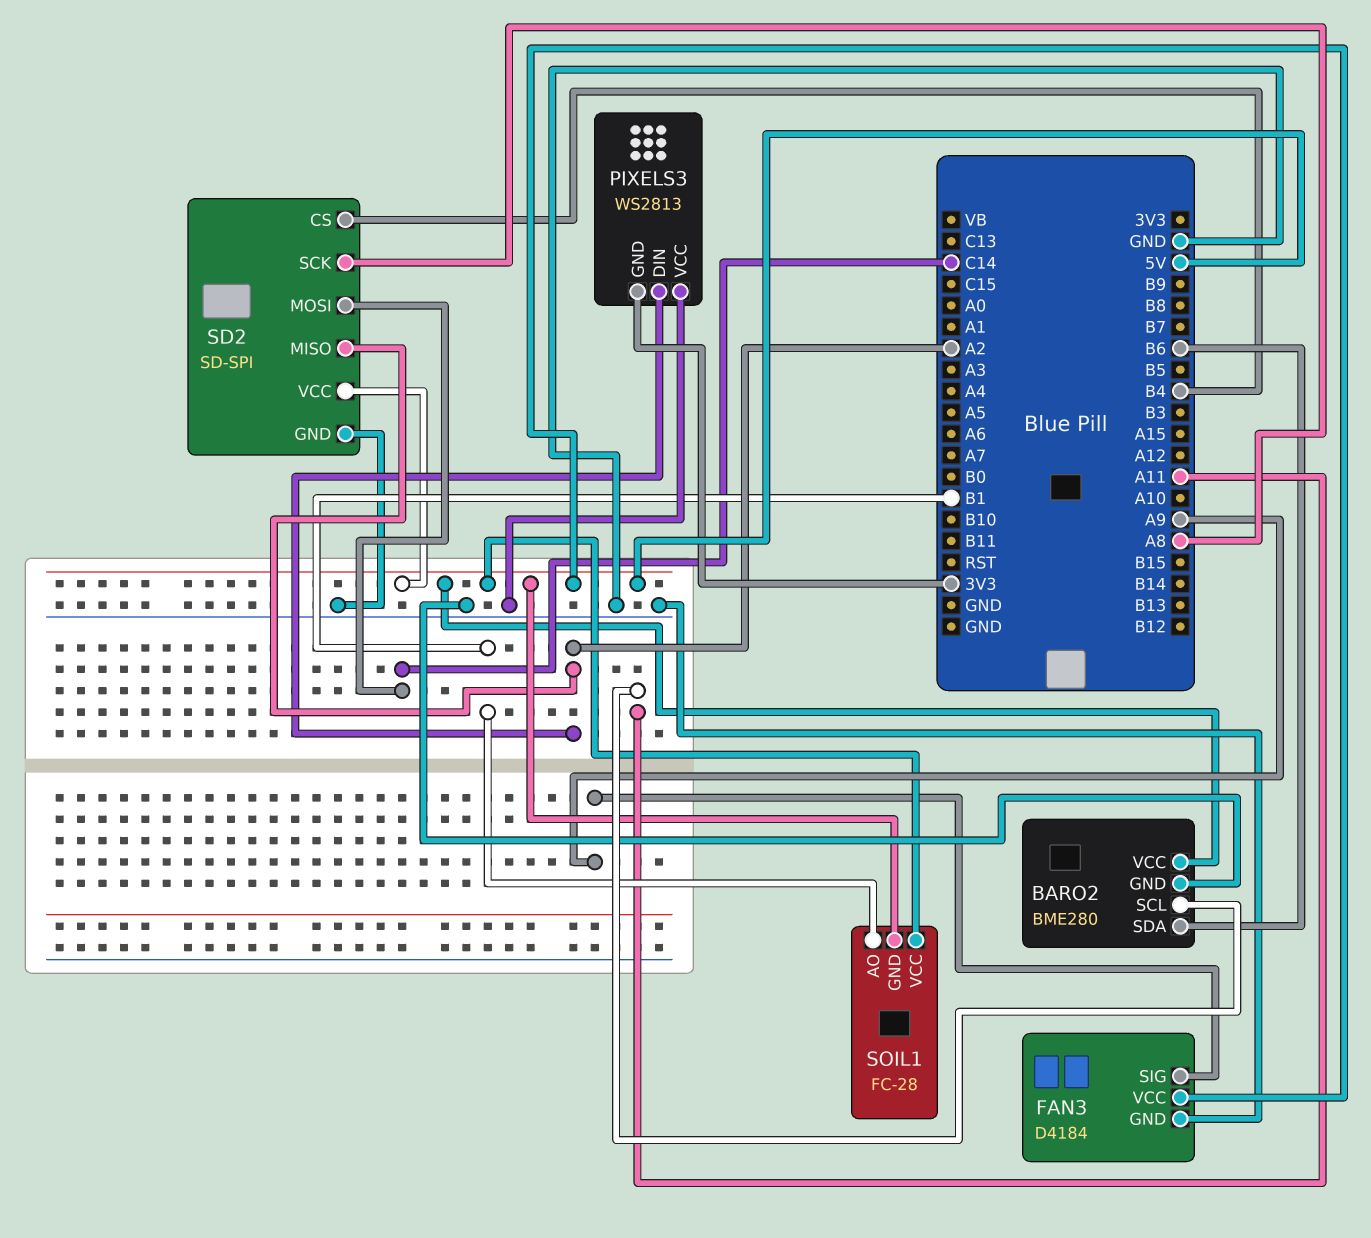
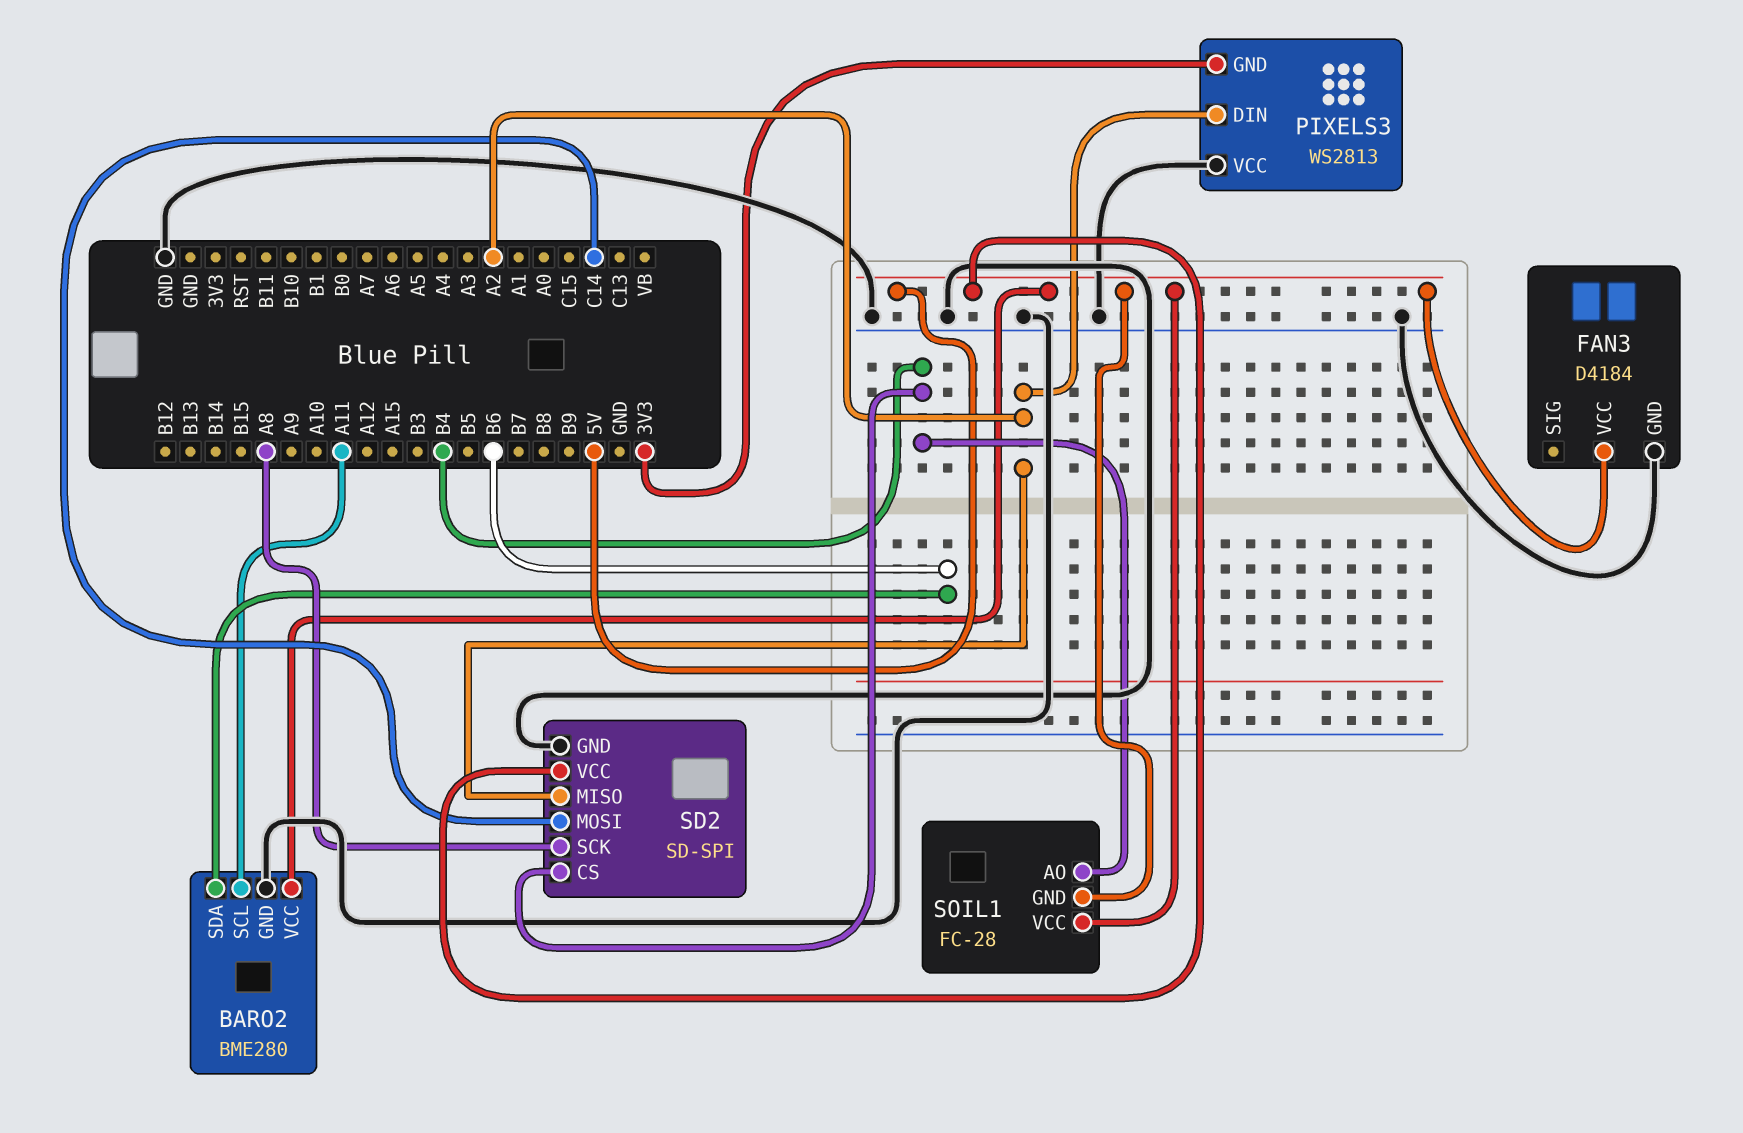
FAN3 pin SIG: A9 -> none
SOIL1 pin AO: B1 -> B4

